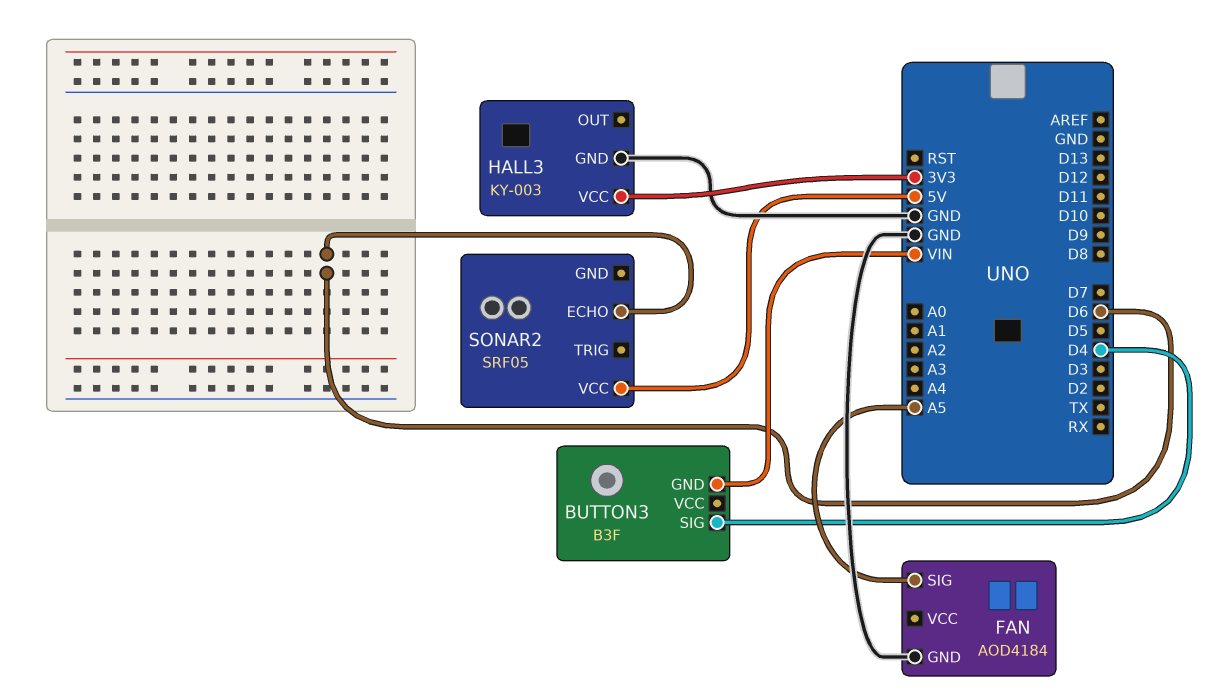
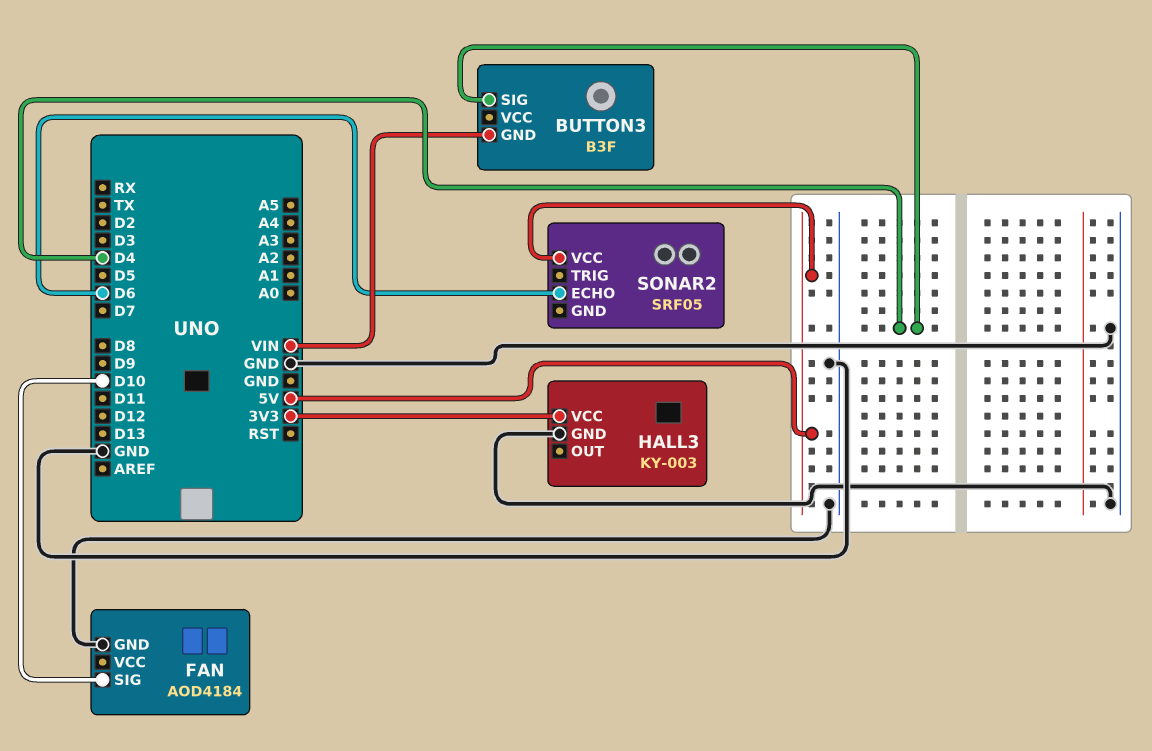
FAN pin SIG: A5 -> D10

